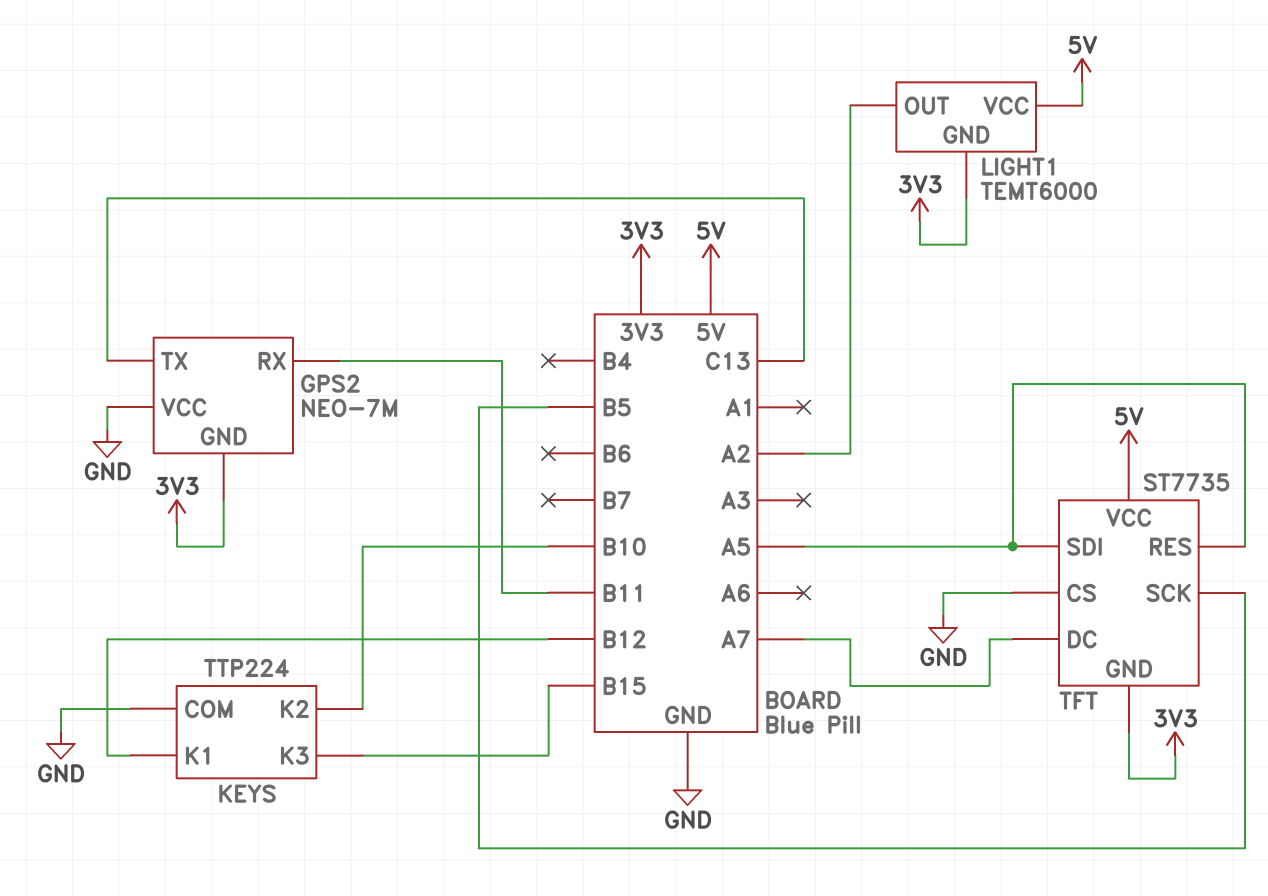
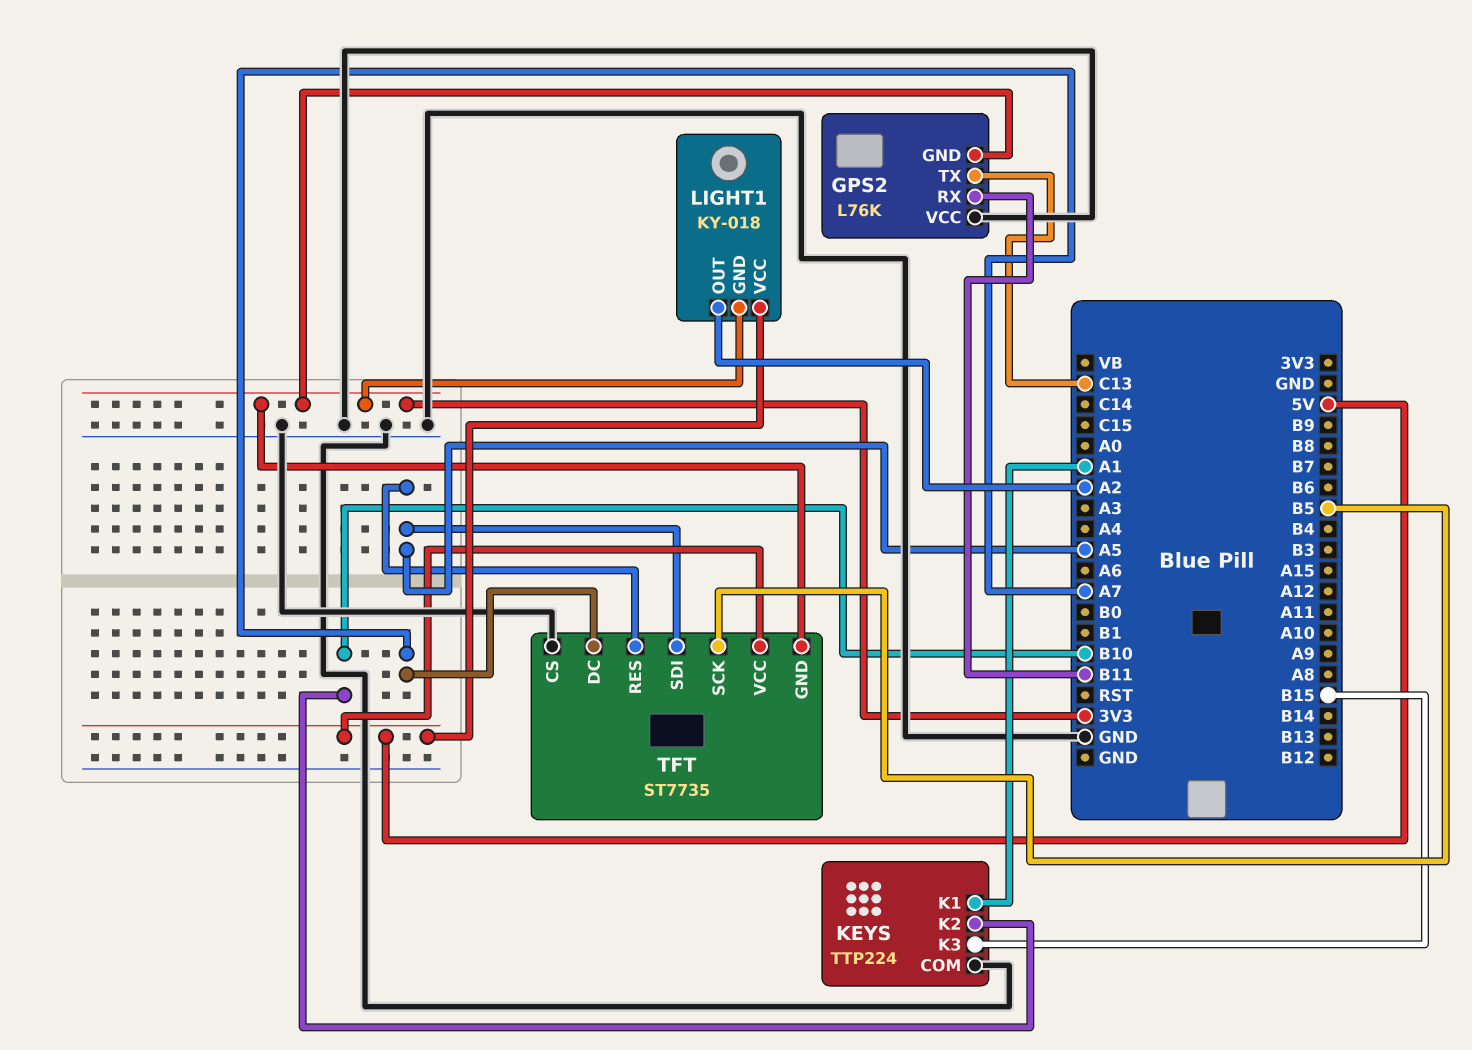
GPS2: NEO-7M -> L76K
KEYS pin K1: B12 -> A1
LIGHT1: TEMT6000 -> KY-018

